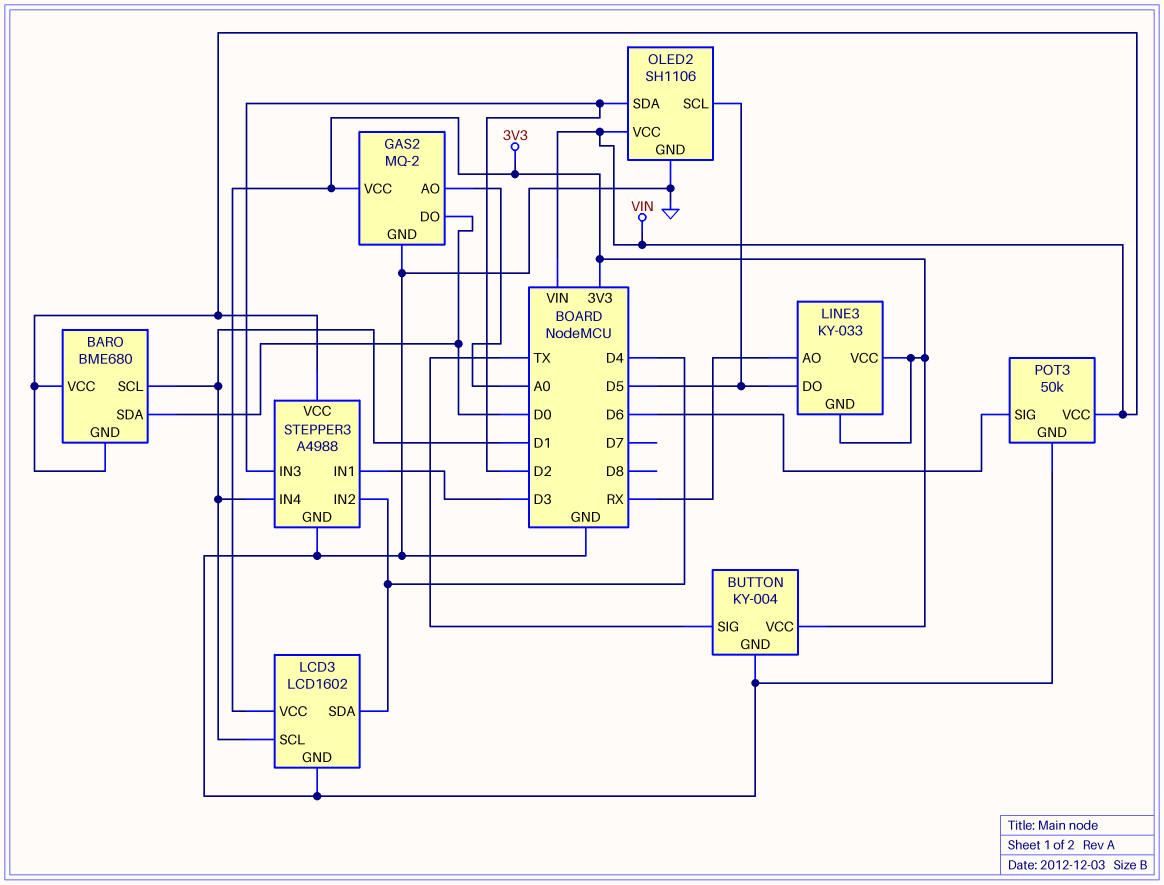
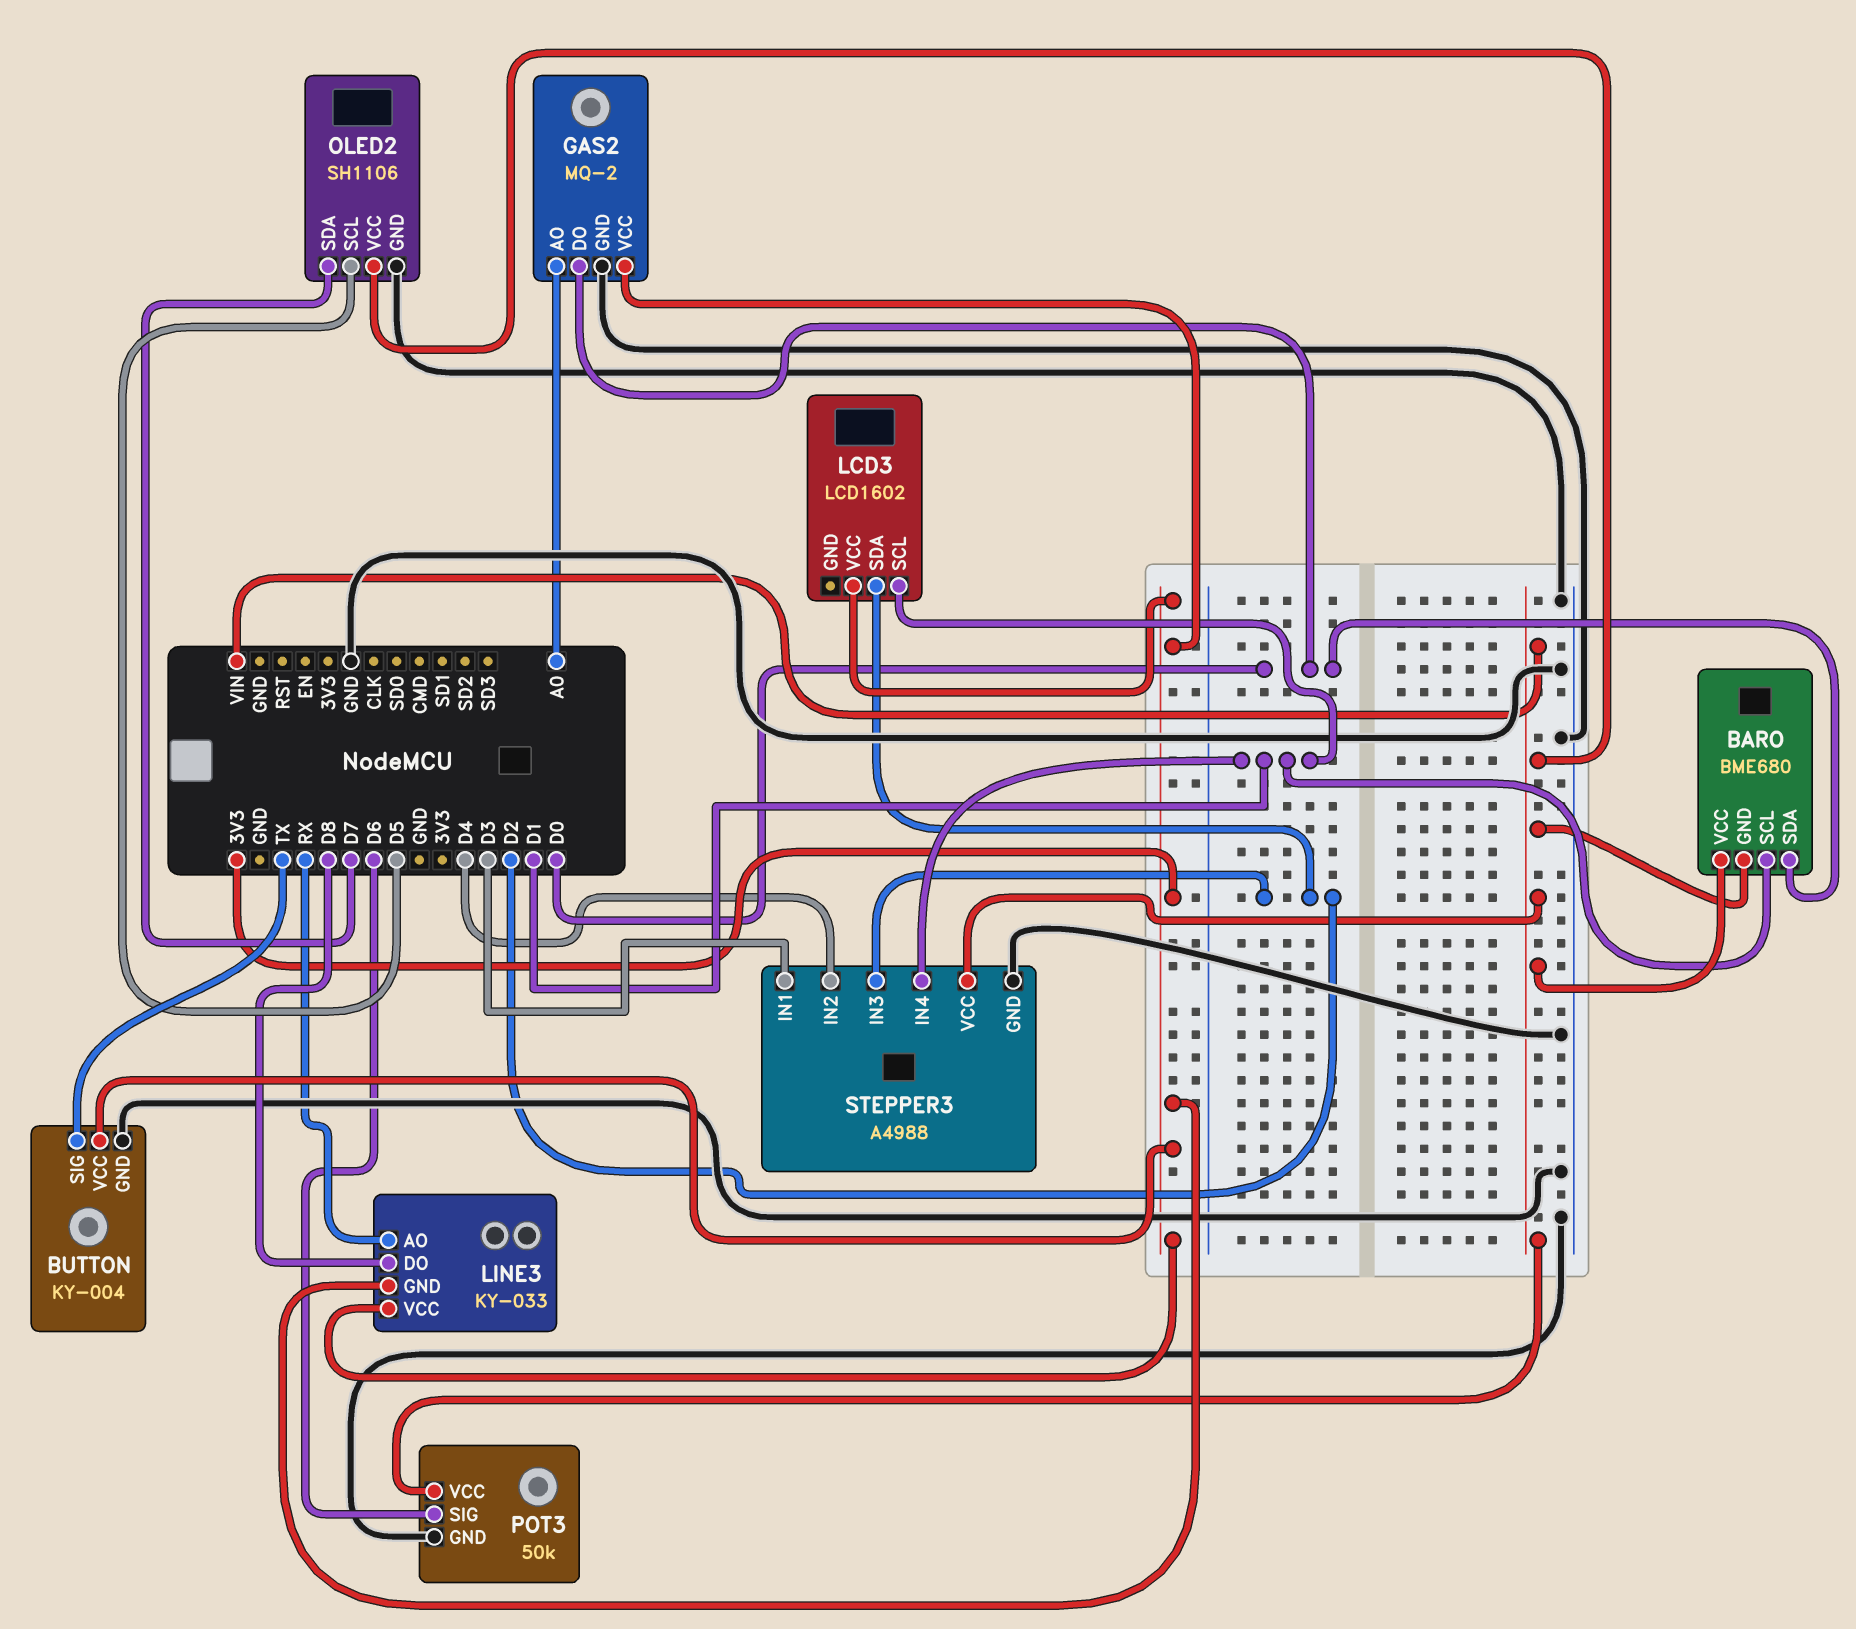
LCD3 pin GND: GND -> none
LCD3 pin SDA: D4 -> D2
LINE3 pin DO: D5 -> D8
OLED2 pin SDA: D2 -> D7

